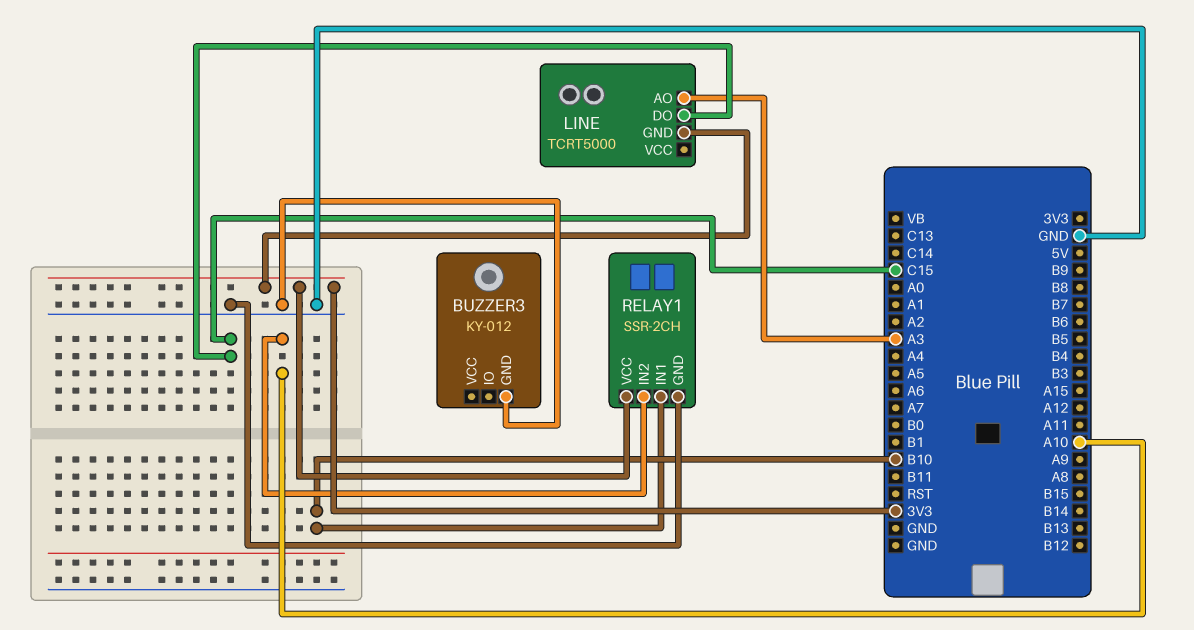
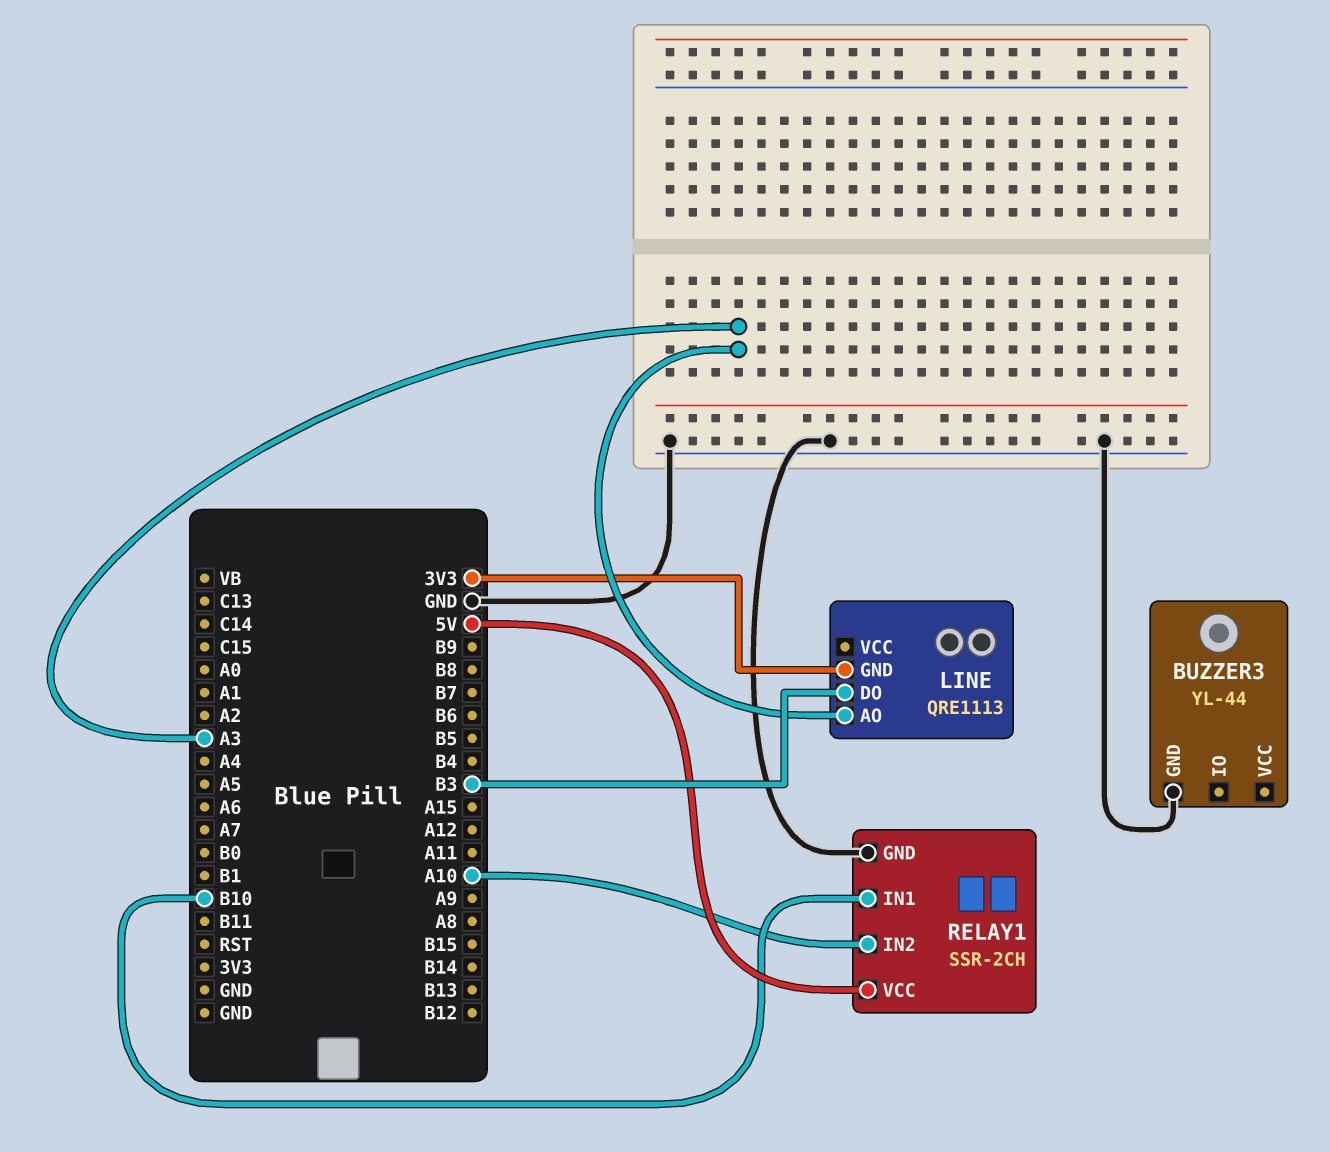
BUZZER3: KY-012 -> YL-44
LINE: TCRT5000 -> QRE1113
LINE pin DO: C15 -> B3
RELAY1 pin VCC: 3V3 -> 5V

